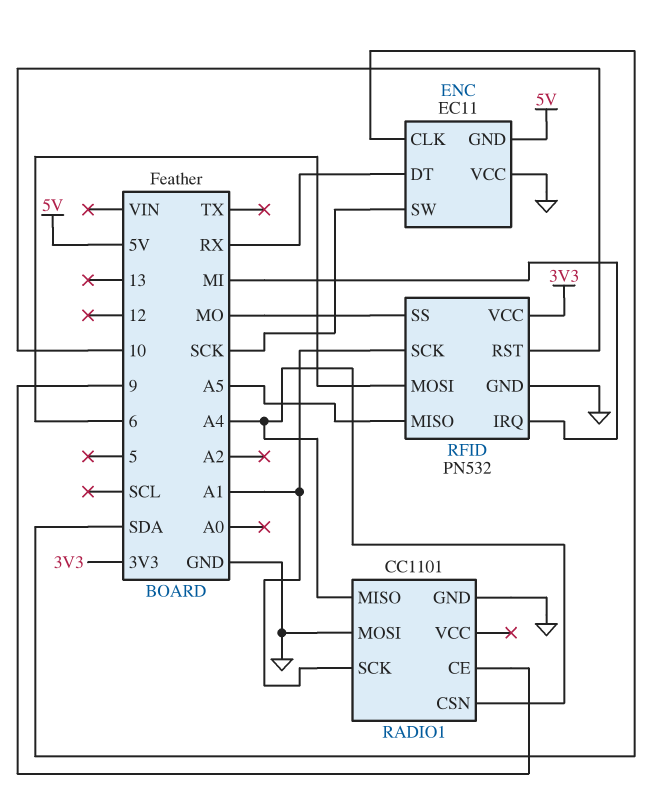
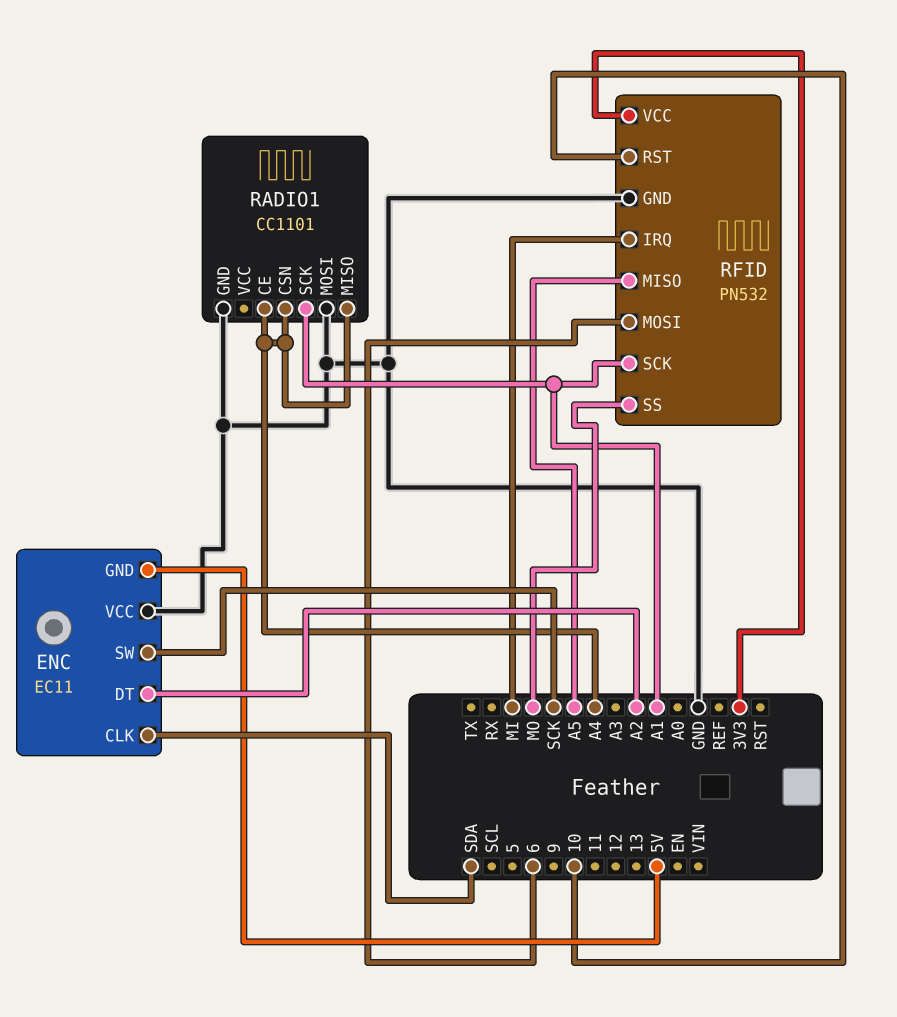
ENC pin DT: RX -> A2
RADIO1 pin CE: 9 -> A4

